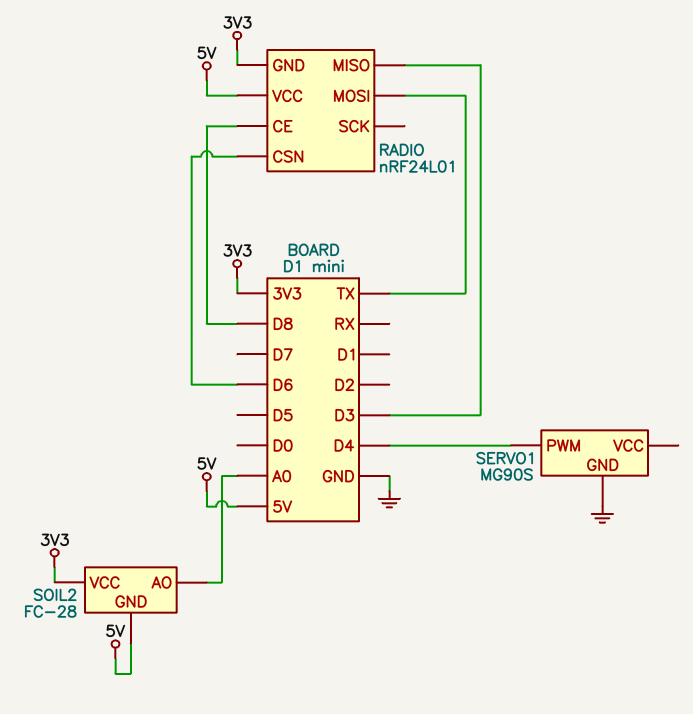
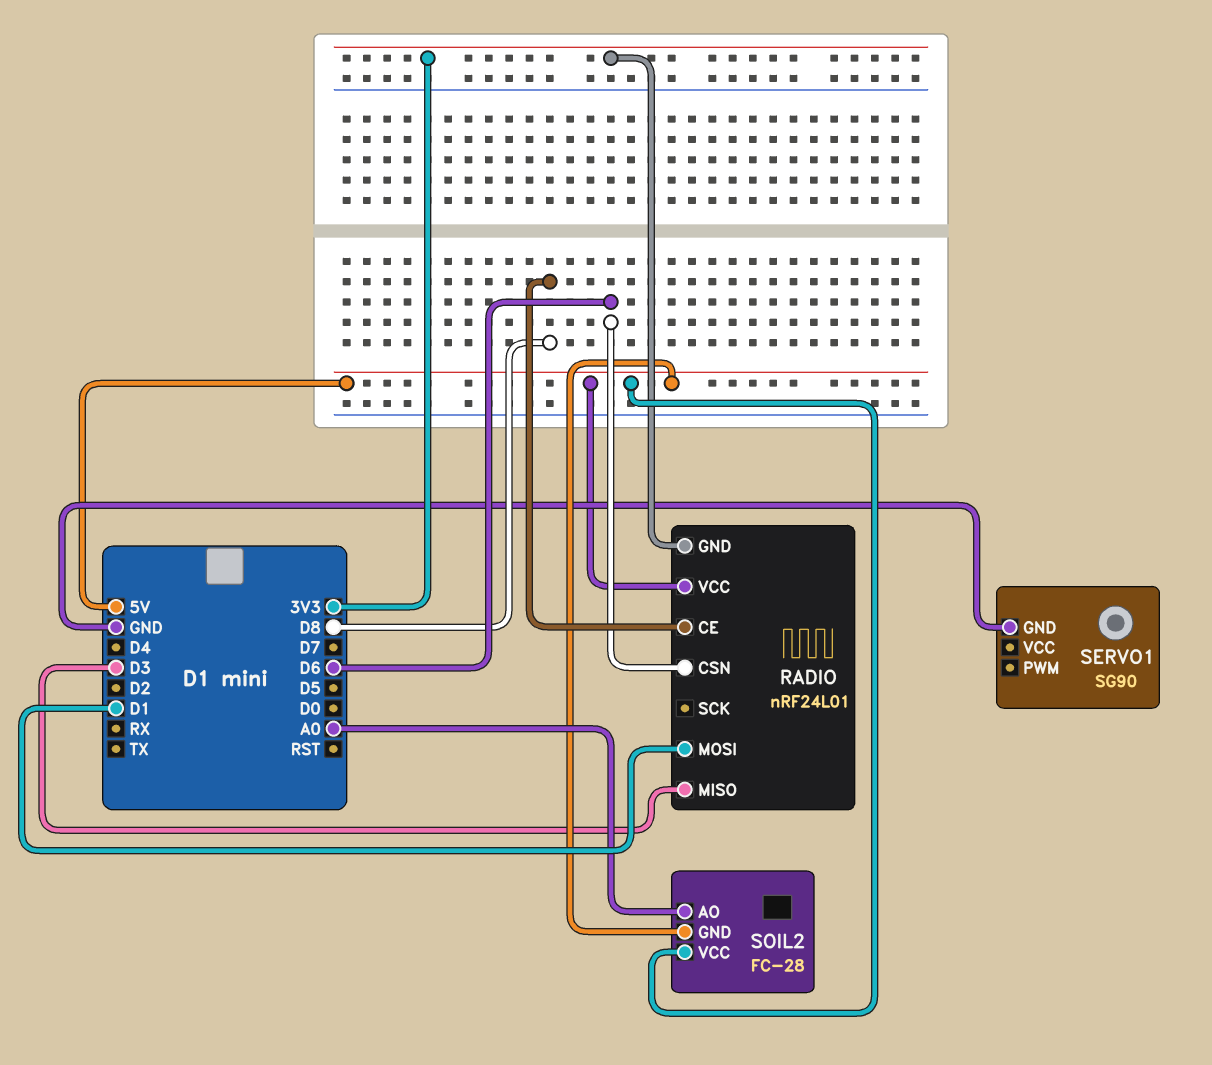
RADIO pin MOSI: TX -> D1
SERVO1: MG90S -> SG90
SERVO1 pin PWM: D4 -> none
SOIL2 pin VCC: 3V3 -> 5V

